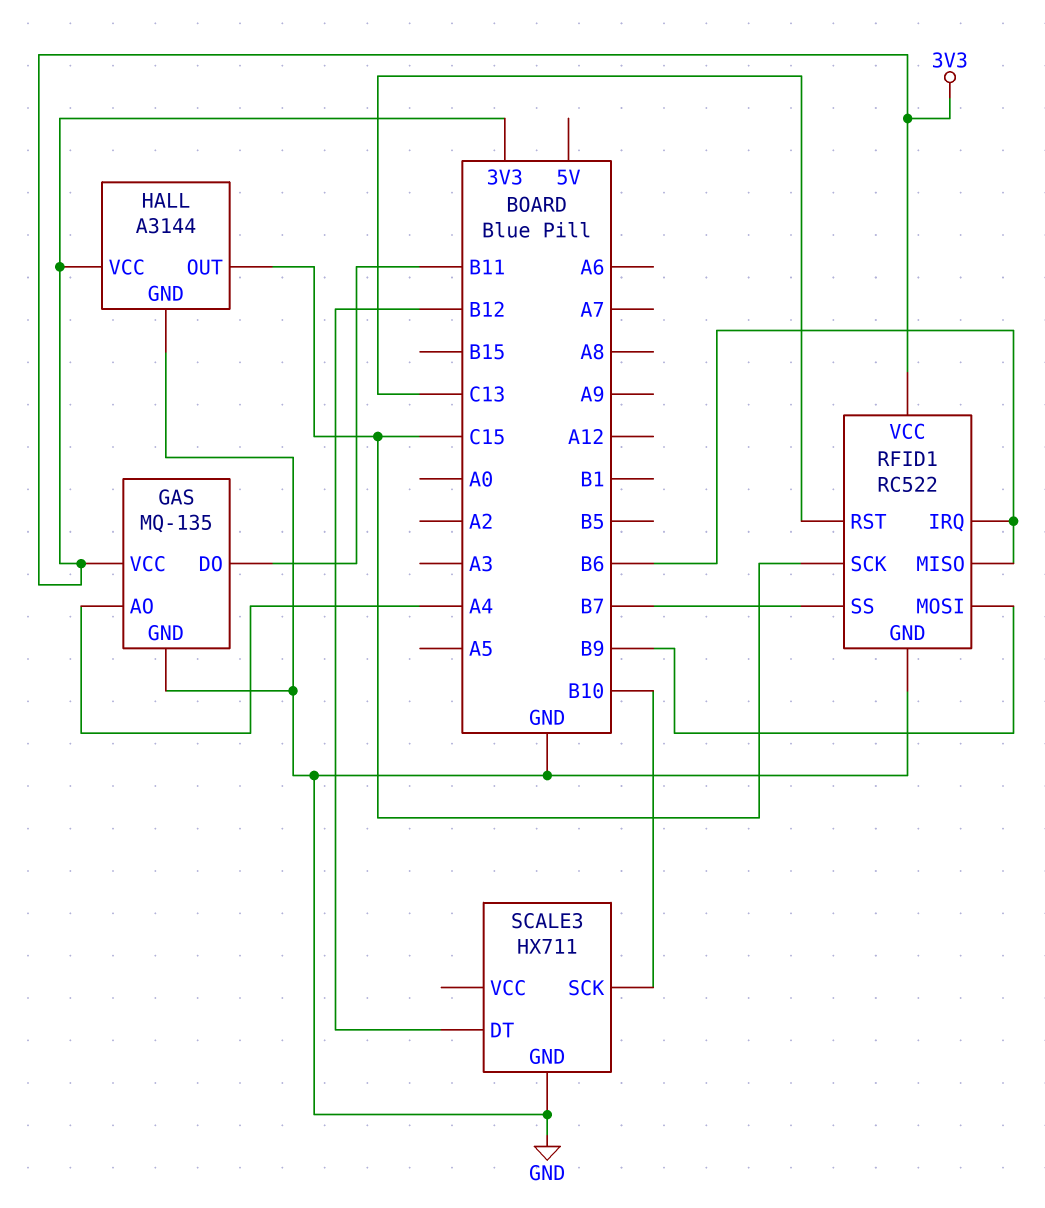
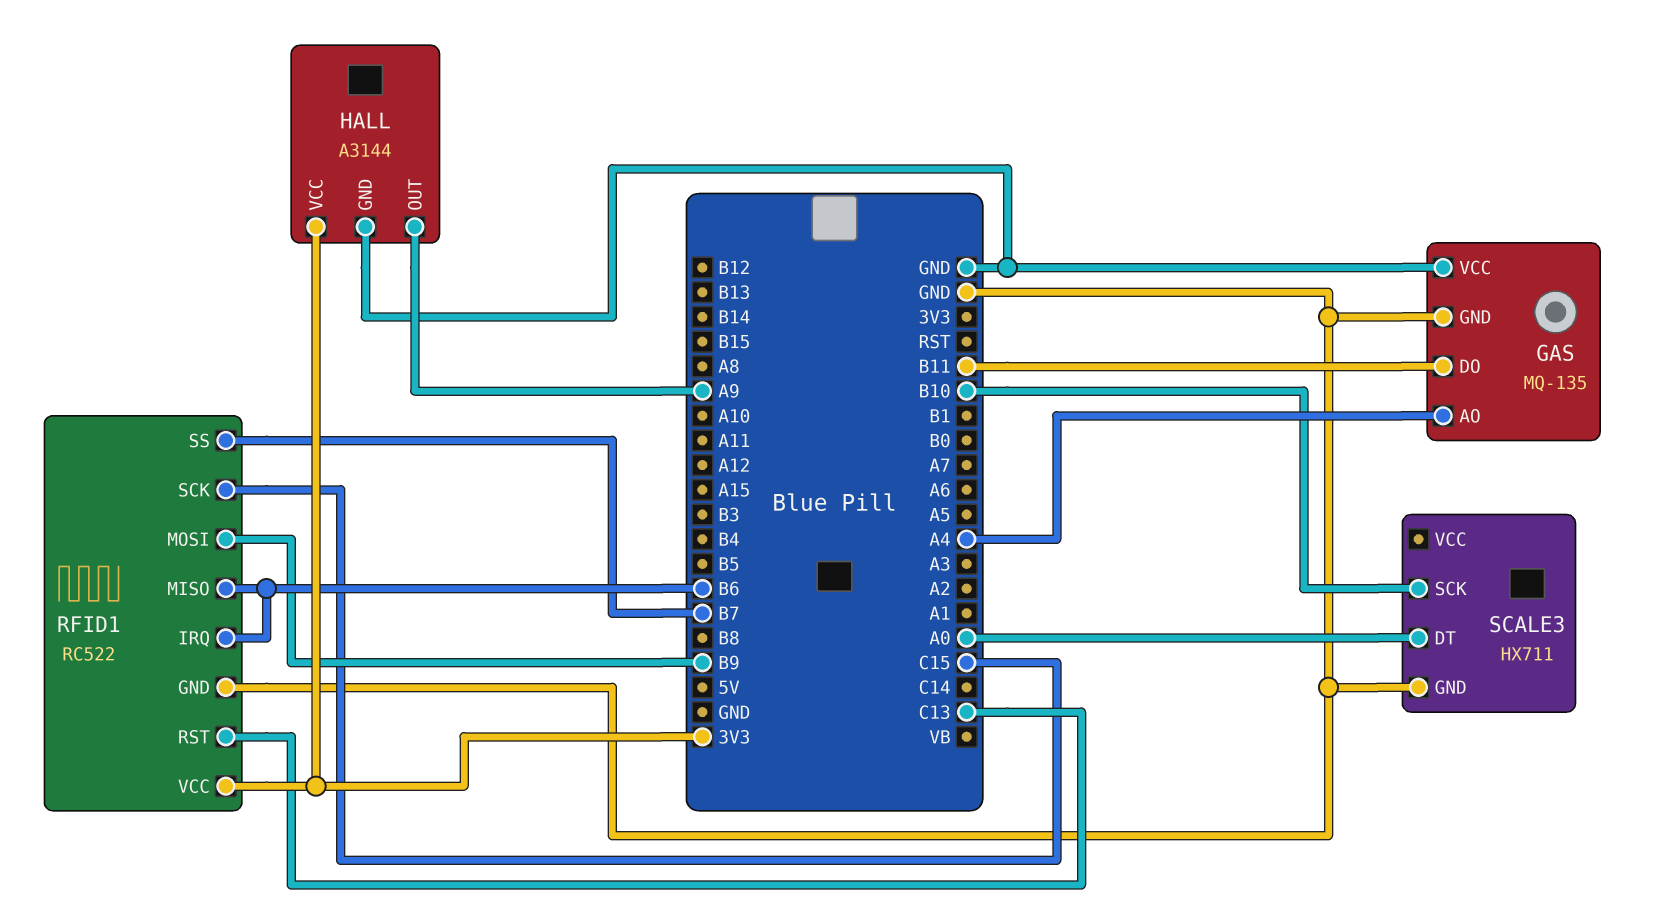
GAS pin VCC: 3V3 -> GND
HALL pin OUT: C15 -> A9
SCALE3 pin DT: B12 -> A0

